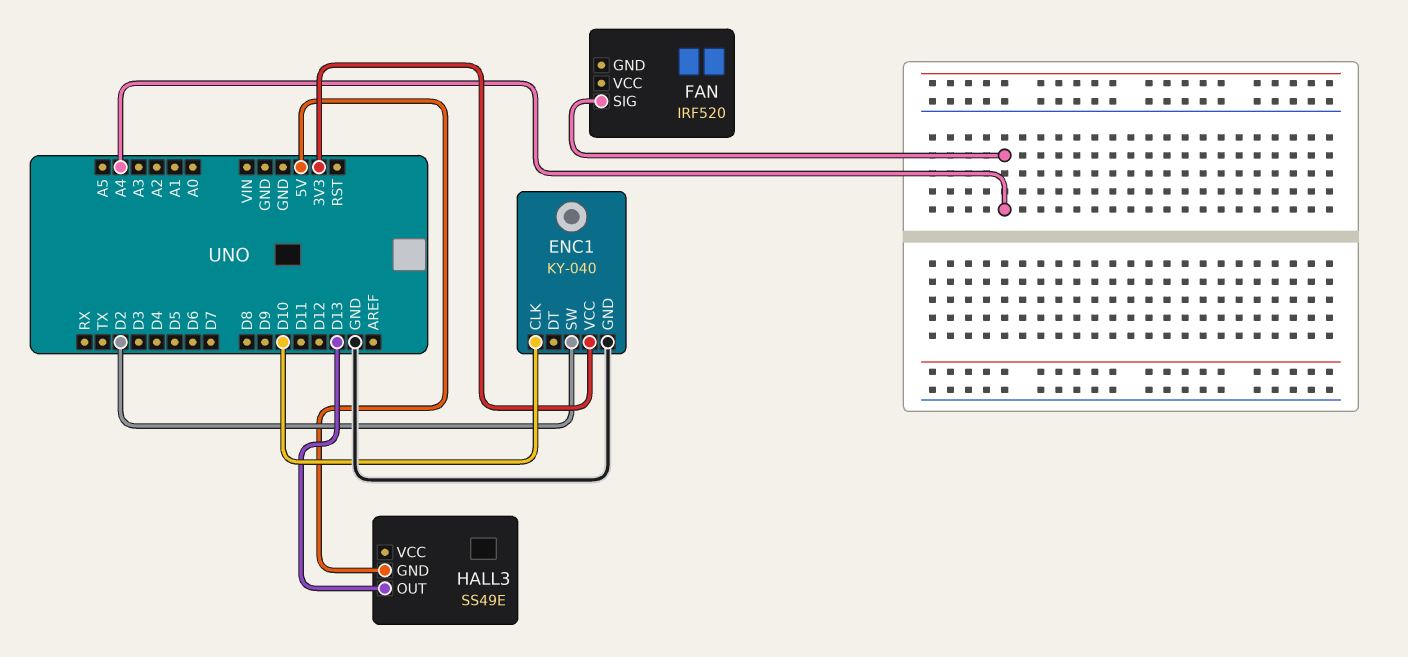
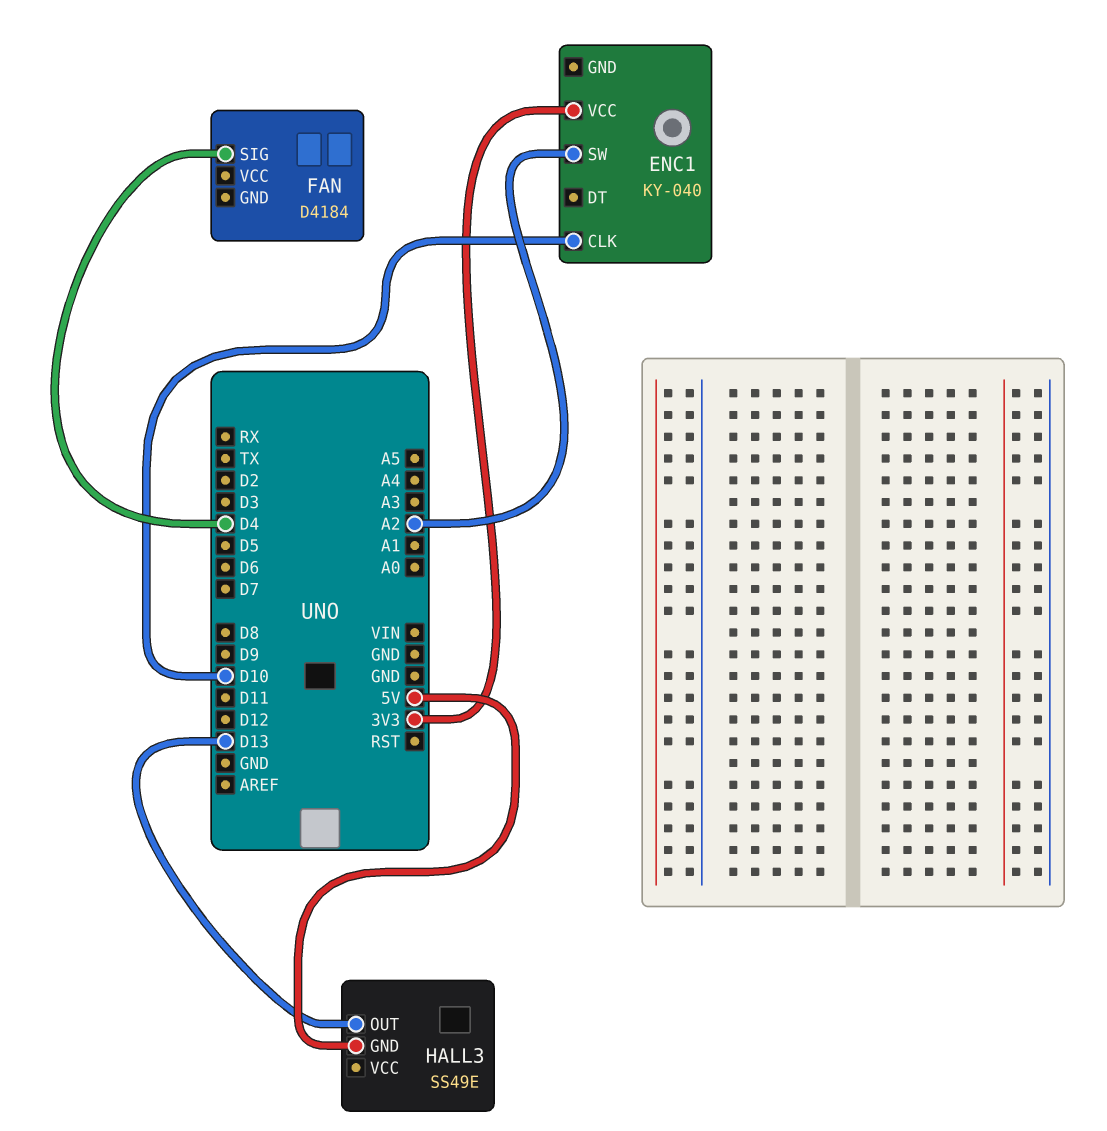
ENC1 pin GND: GND -> none
ENC1 pin SW: D2 -> A2
FAN: IRF520 -> D4184
FAN pin SIG: A4 -> D4

